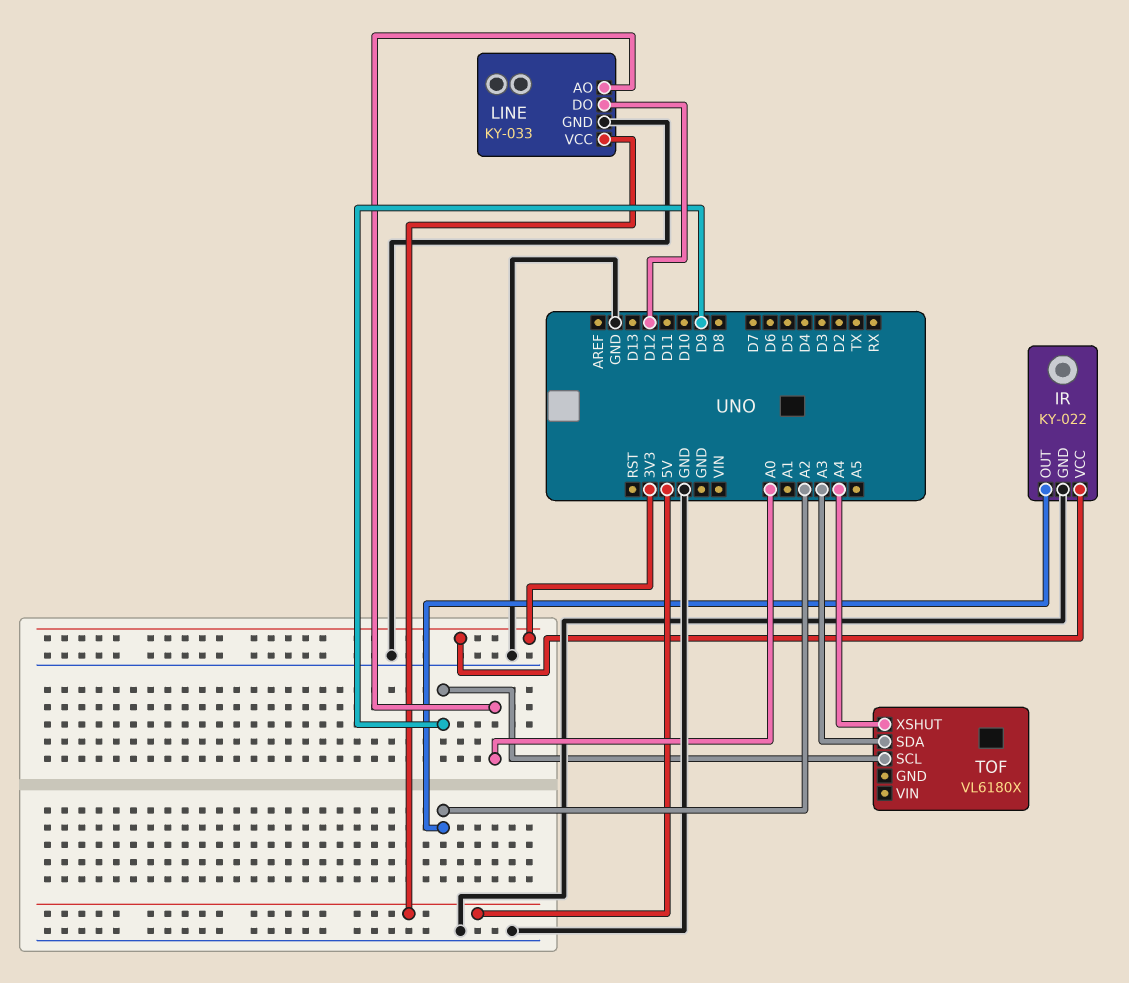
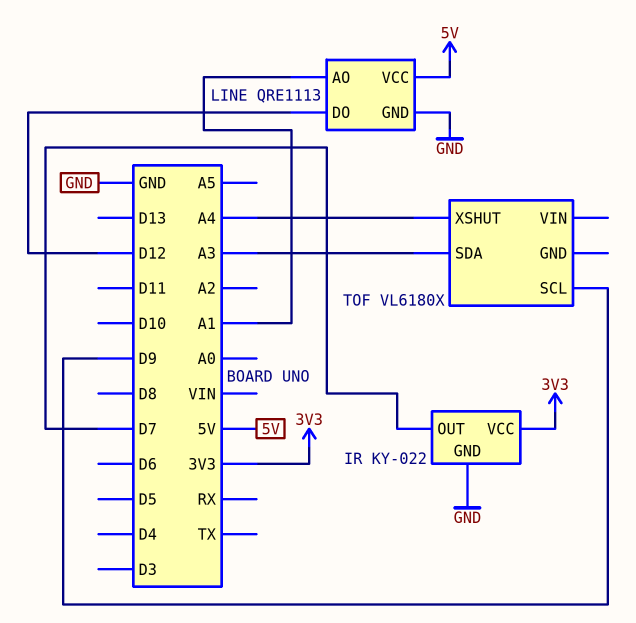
IR pin OUT: A2 -> D7
LINE: KY-033 -> QRE1113
LINE pin AO: A0 -> A1

